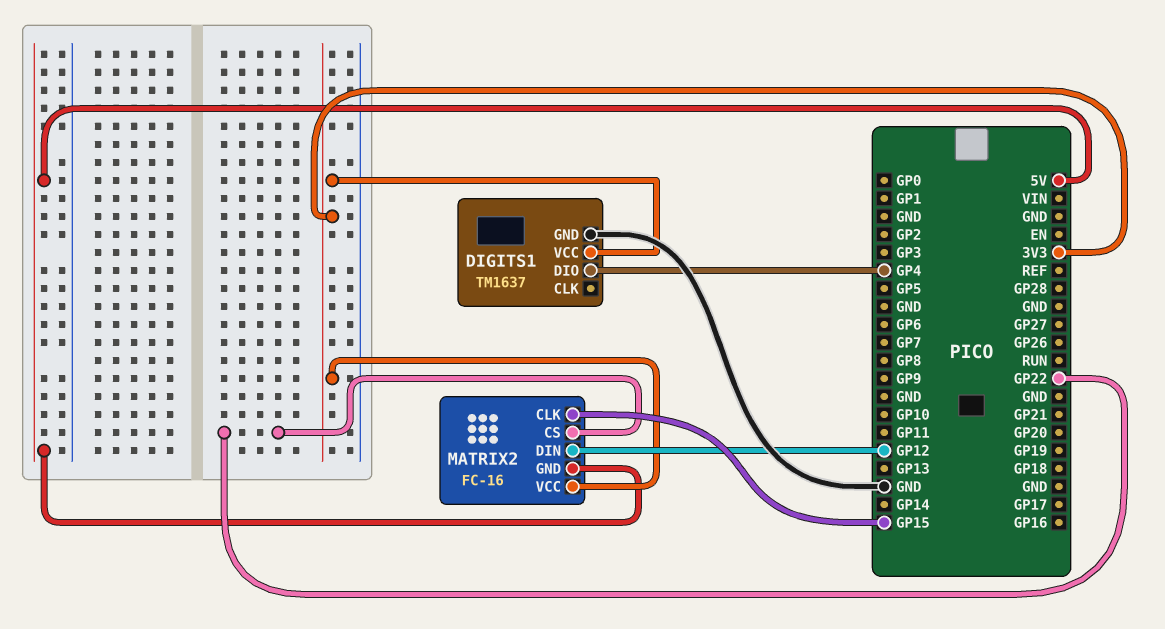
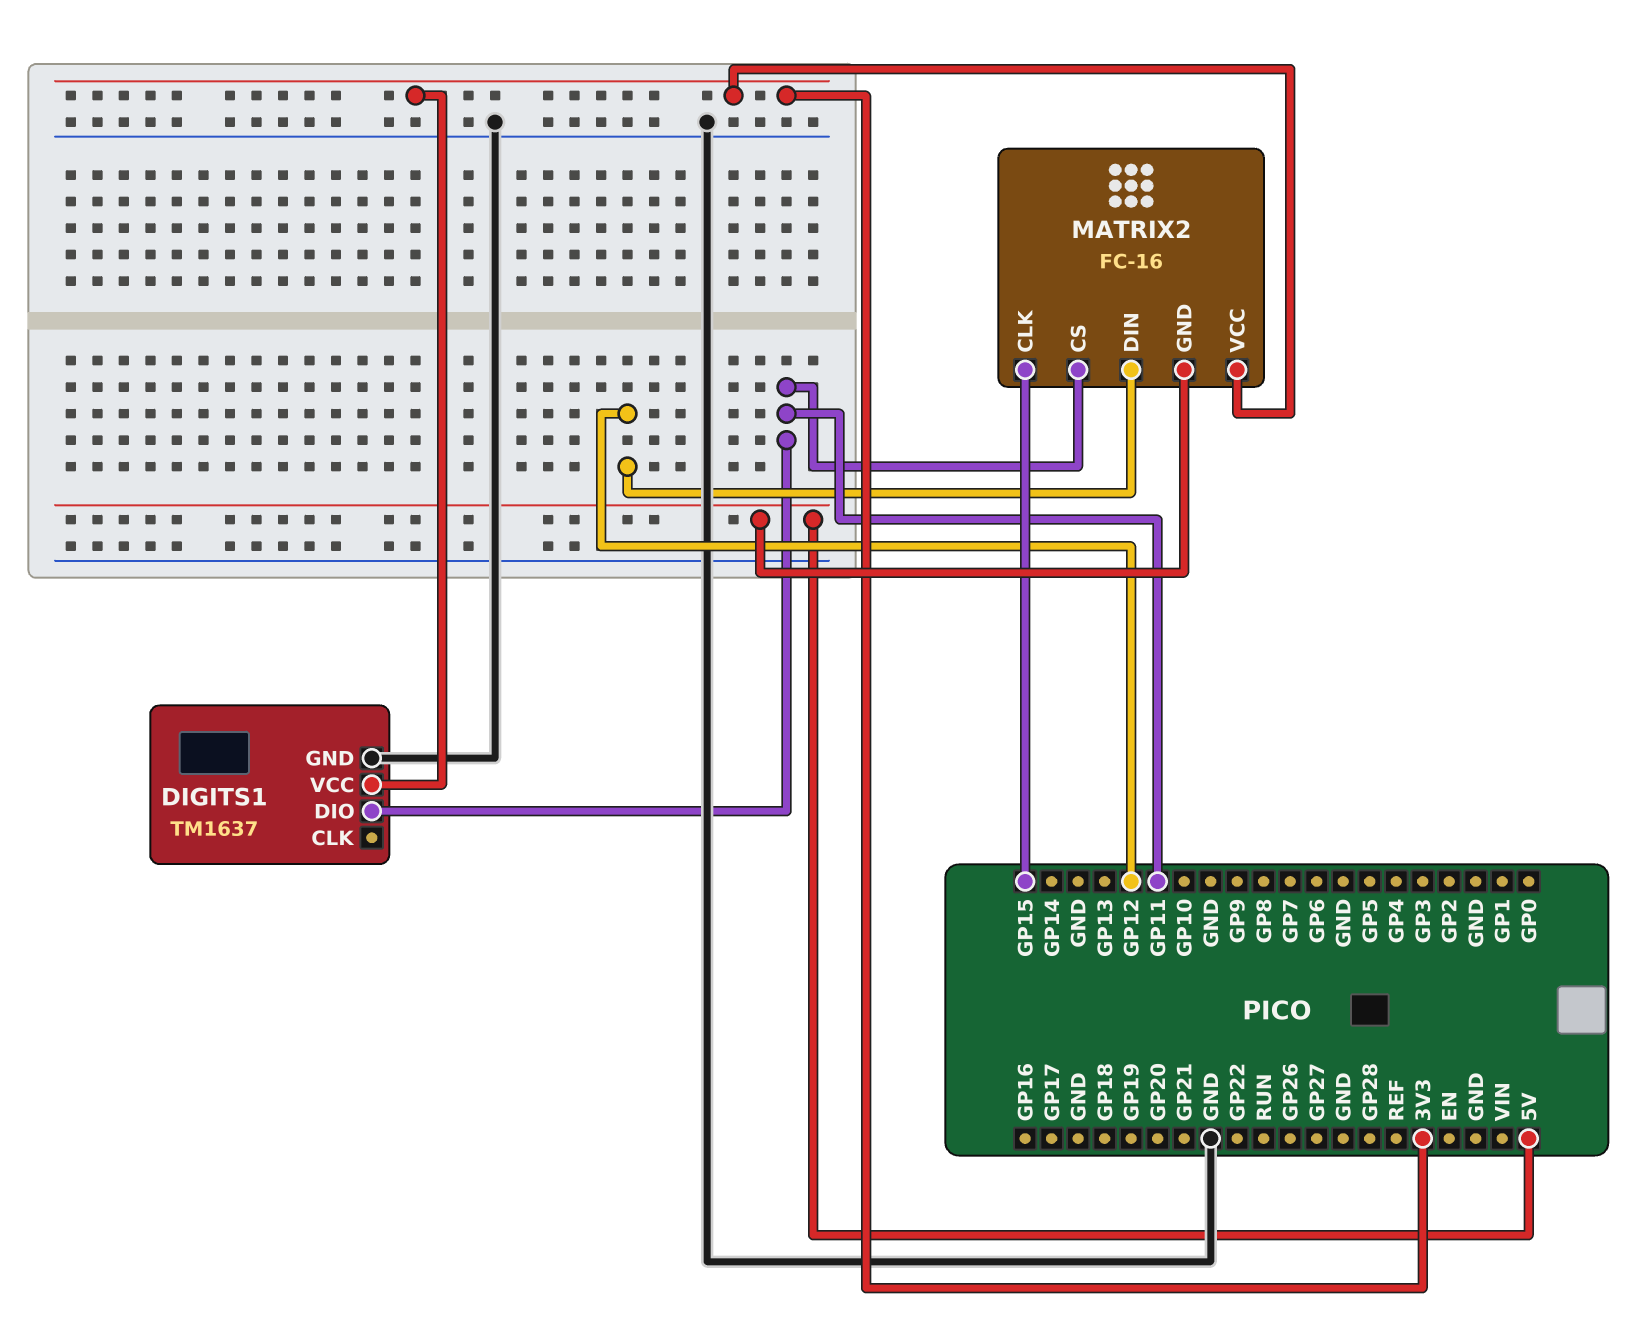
DIGITS1 pin DIO: GP4 -> GP11
MATRIX2 pin CS: GP22 -> GP11

